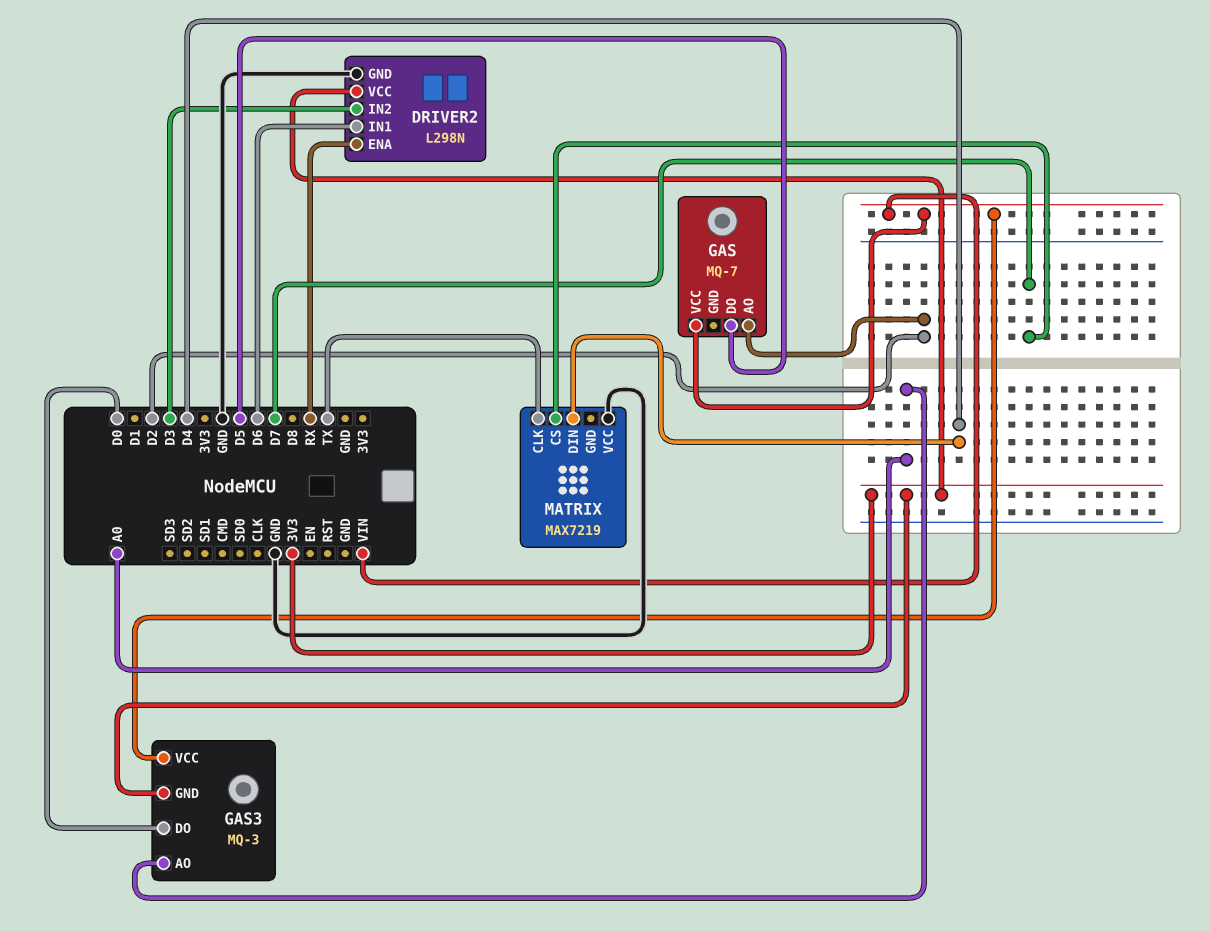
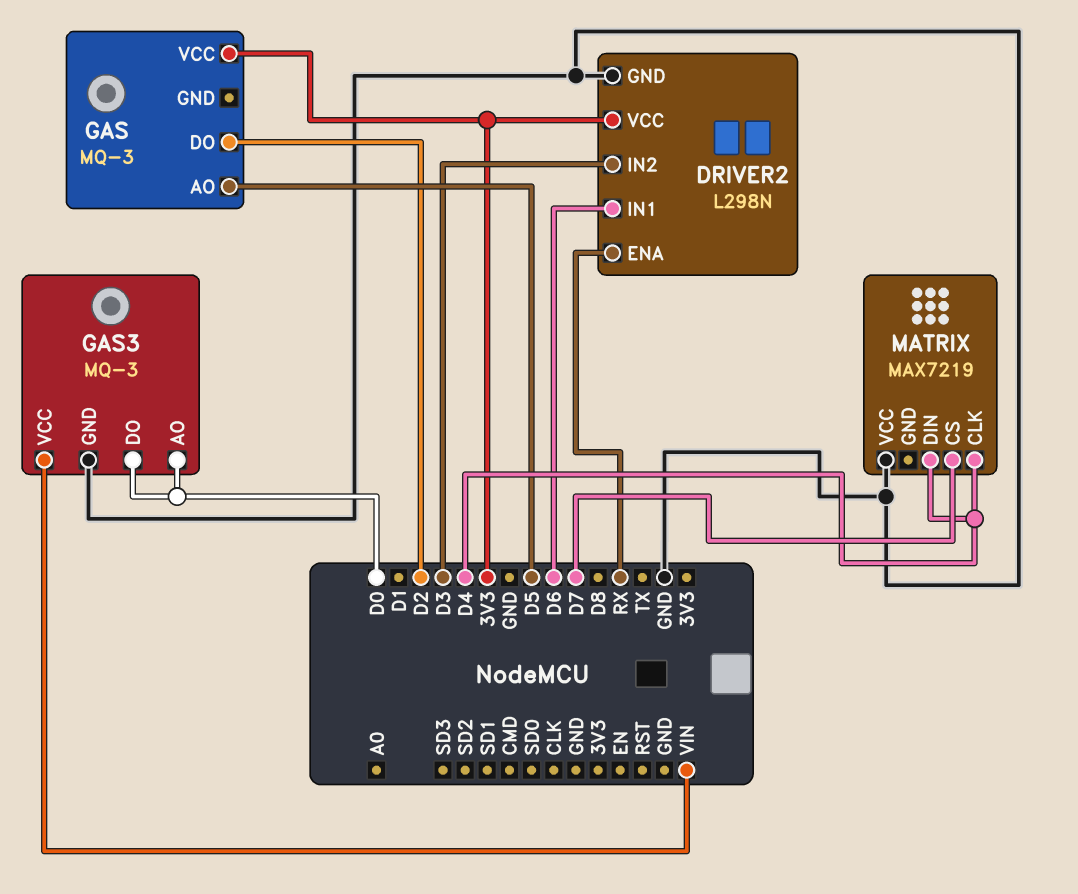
GAS: MQ-7 -> MQ-3
GAS pin AO: D2 -> D5
GAS pin DO: D5 -> D2
GAS pin VCC: VIN -> 3V3
GAS3 pin AO: A0 -> D0
GAS3 pin GND: 3V3 -> GND
MATRIX pin CLK: TX -> D4

